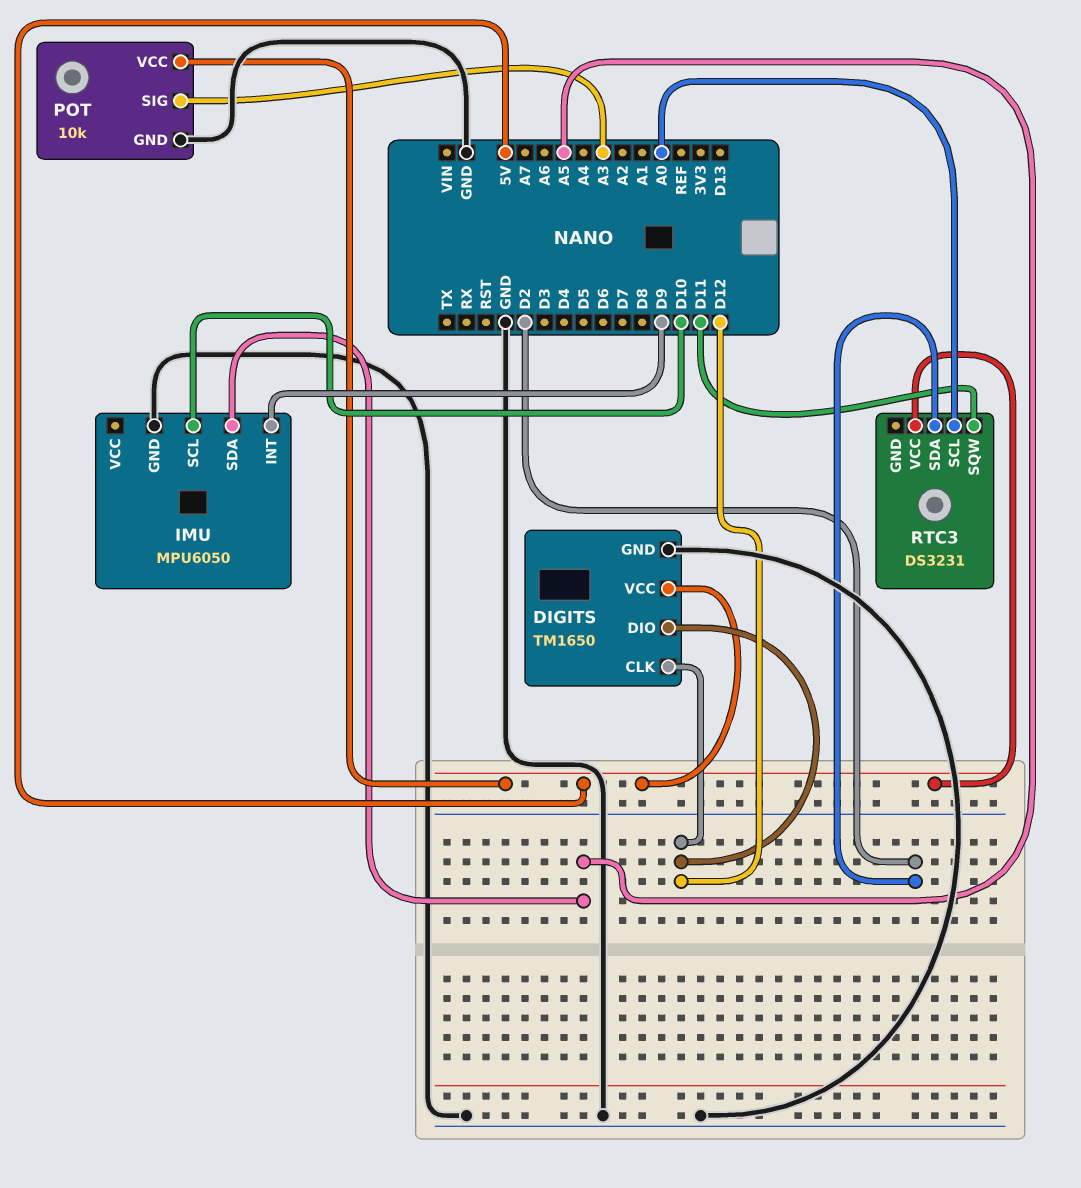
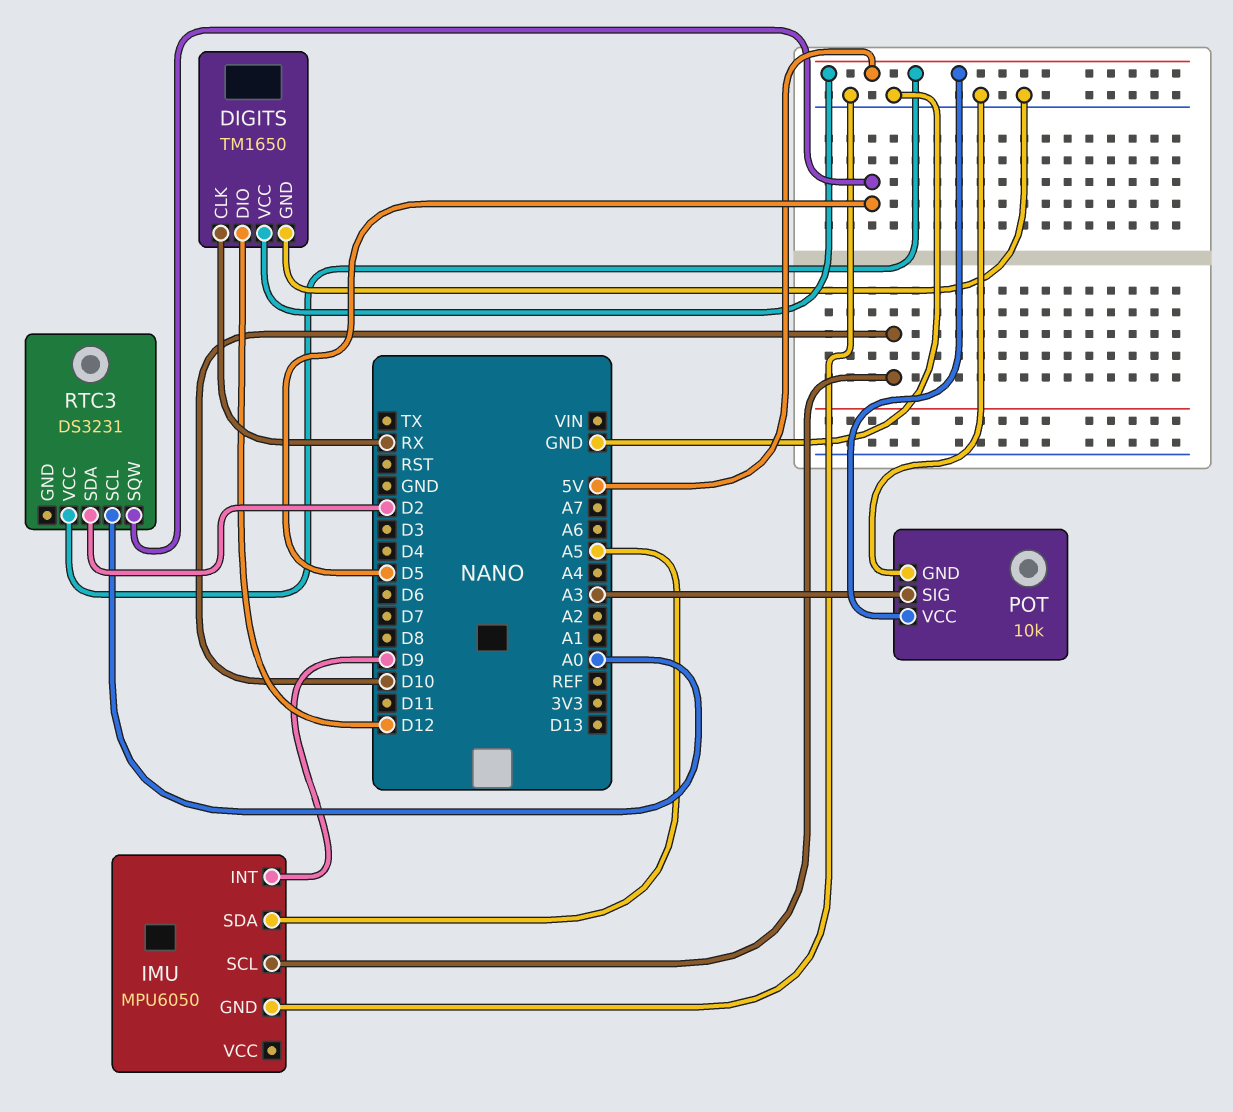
DIGITS pin CLK: D12 -> RX
RTC3 pin SQW: D11 -> D5

